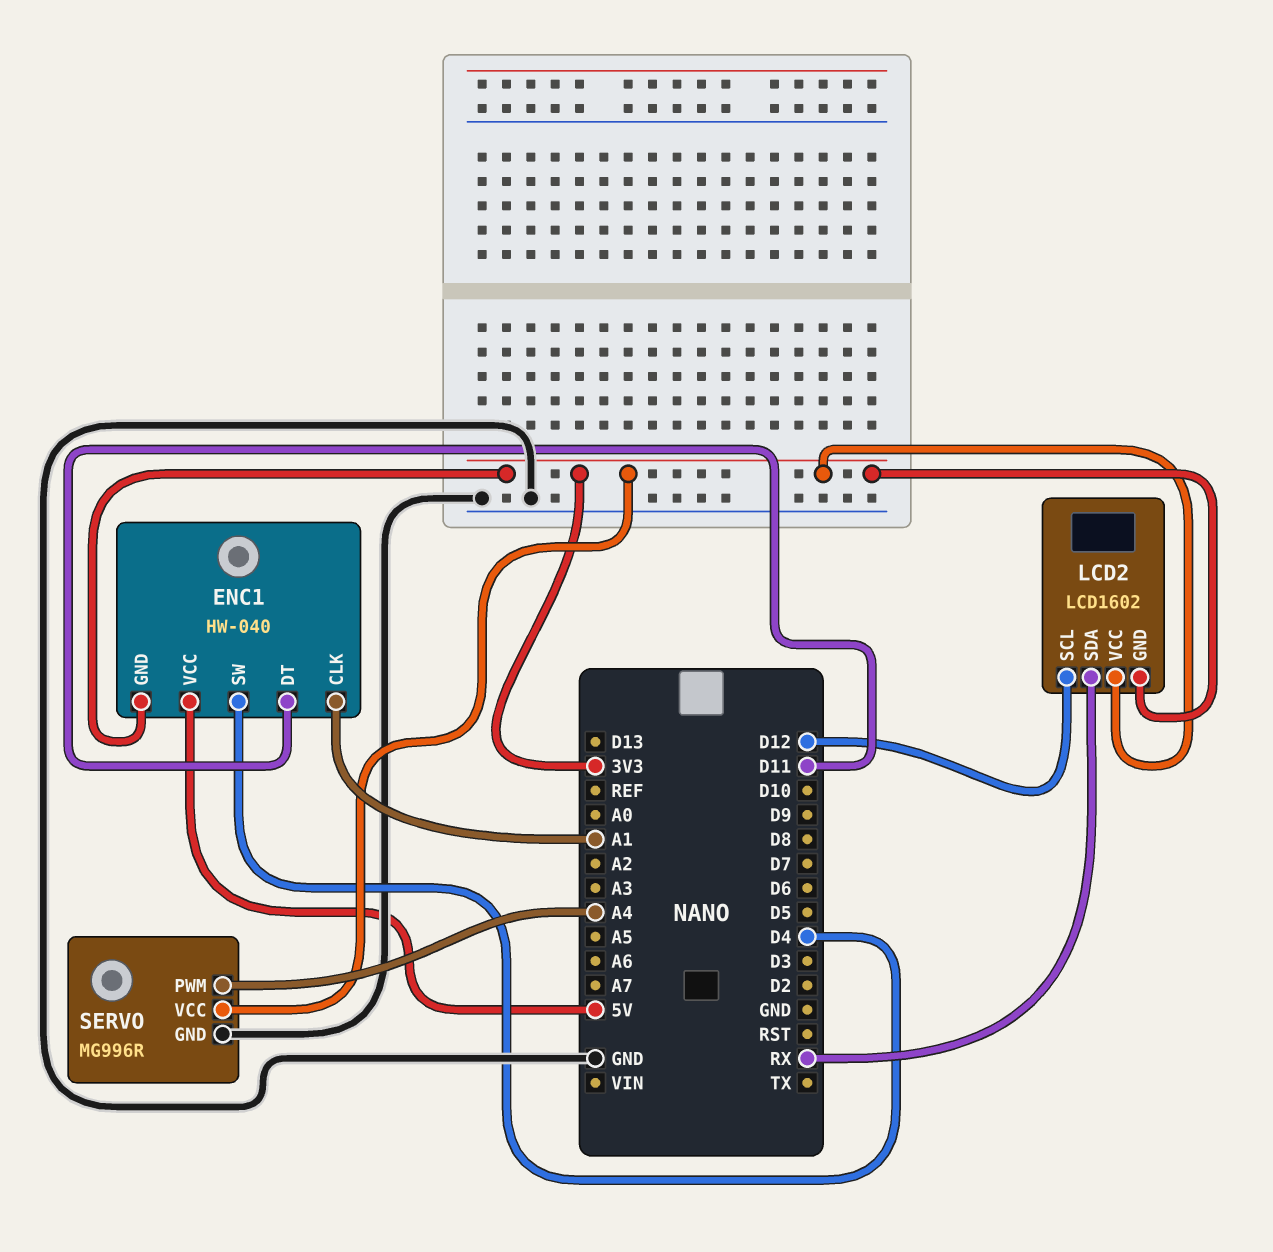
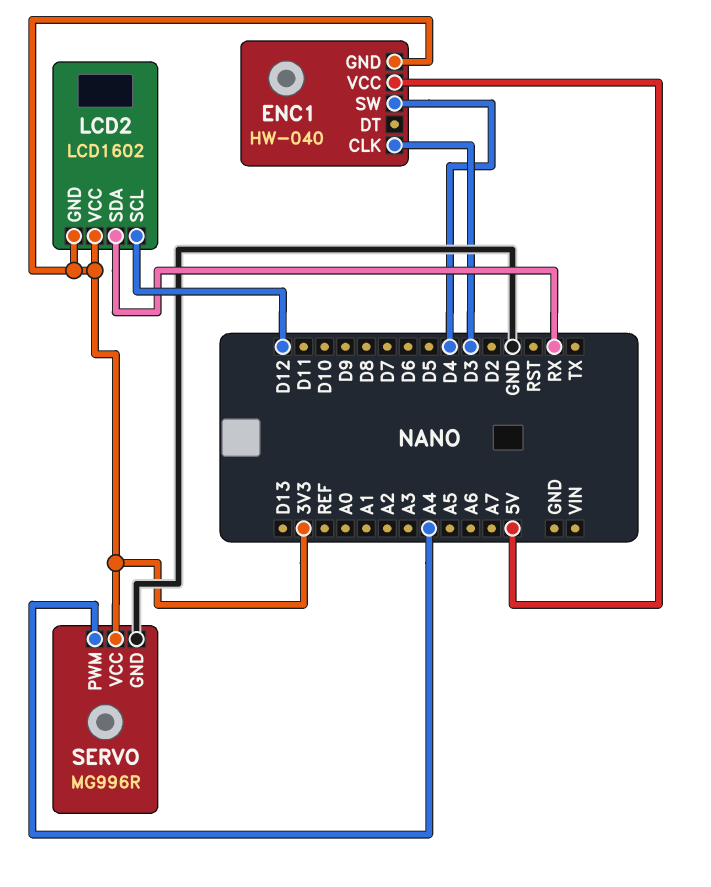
ENC1 pin CLK: A1 -> D3
ENC1 pin DT: D11 -> none

